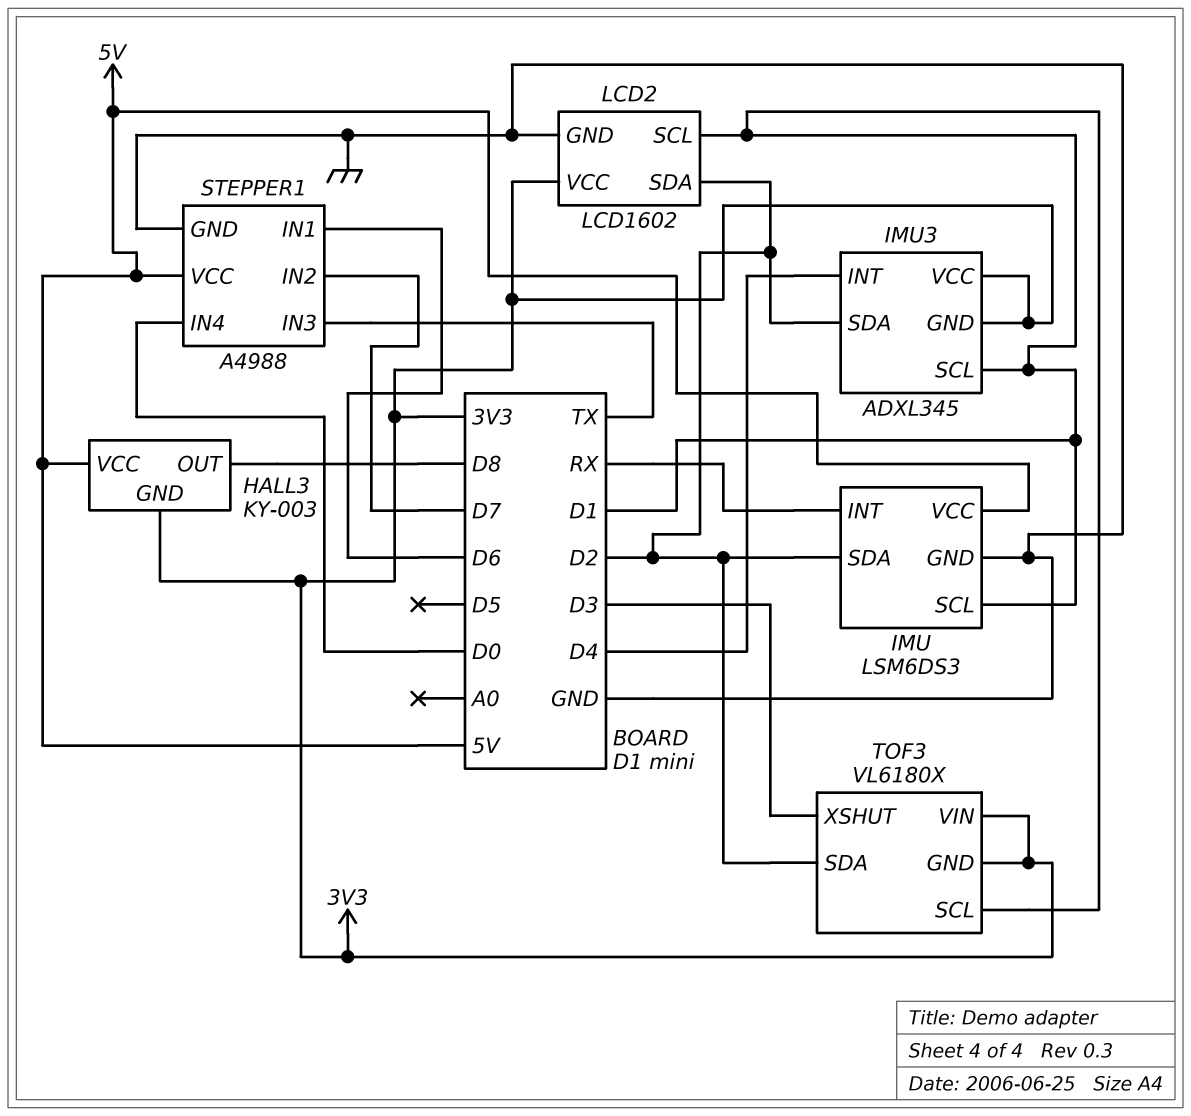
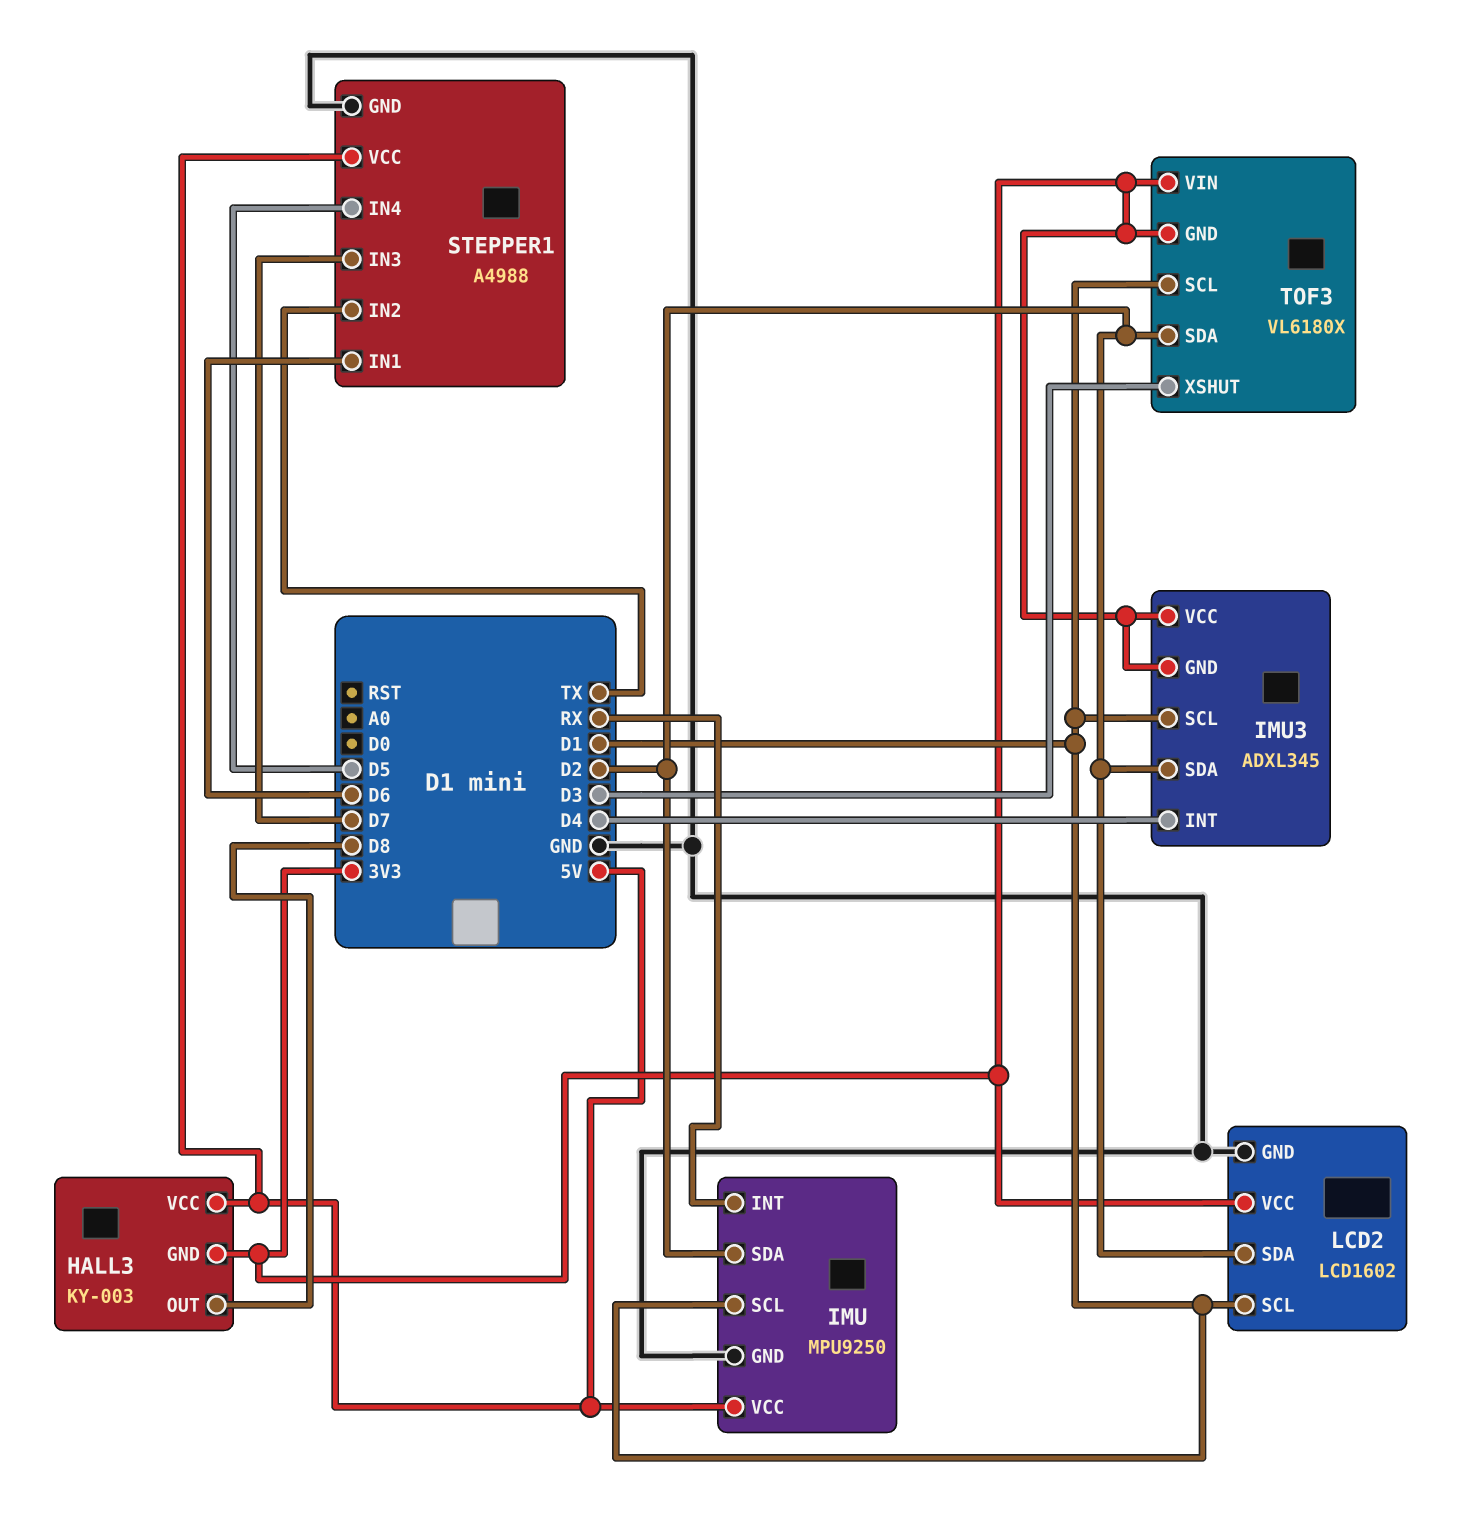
IMU: LSM6DS3 -> MPU9250
STEPPER1 pin IN2: D7 -> TX
STEPPER1 pin IN3: TX -> D7
STEPPER1 pin IN4: D0 -> D5

